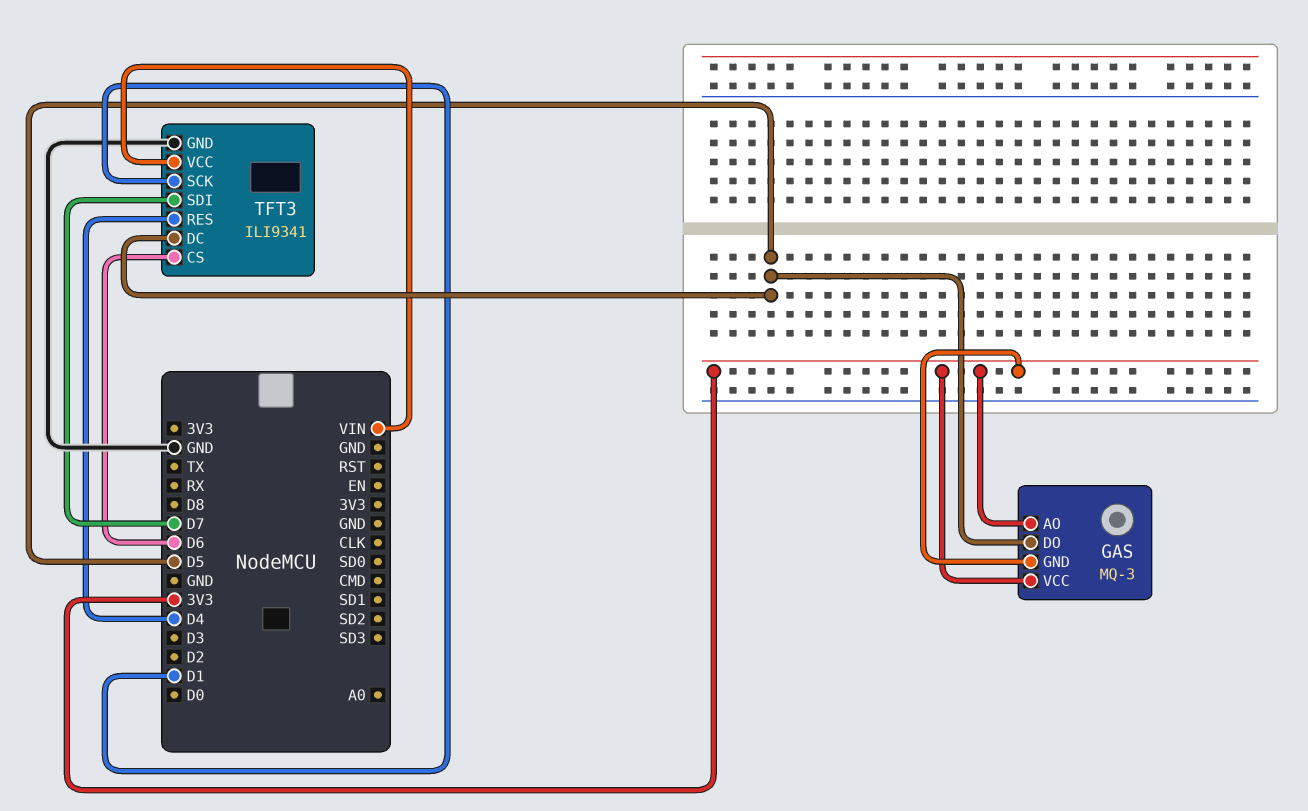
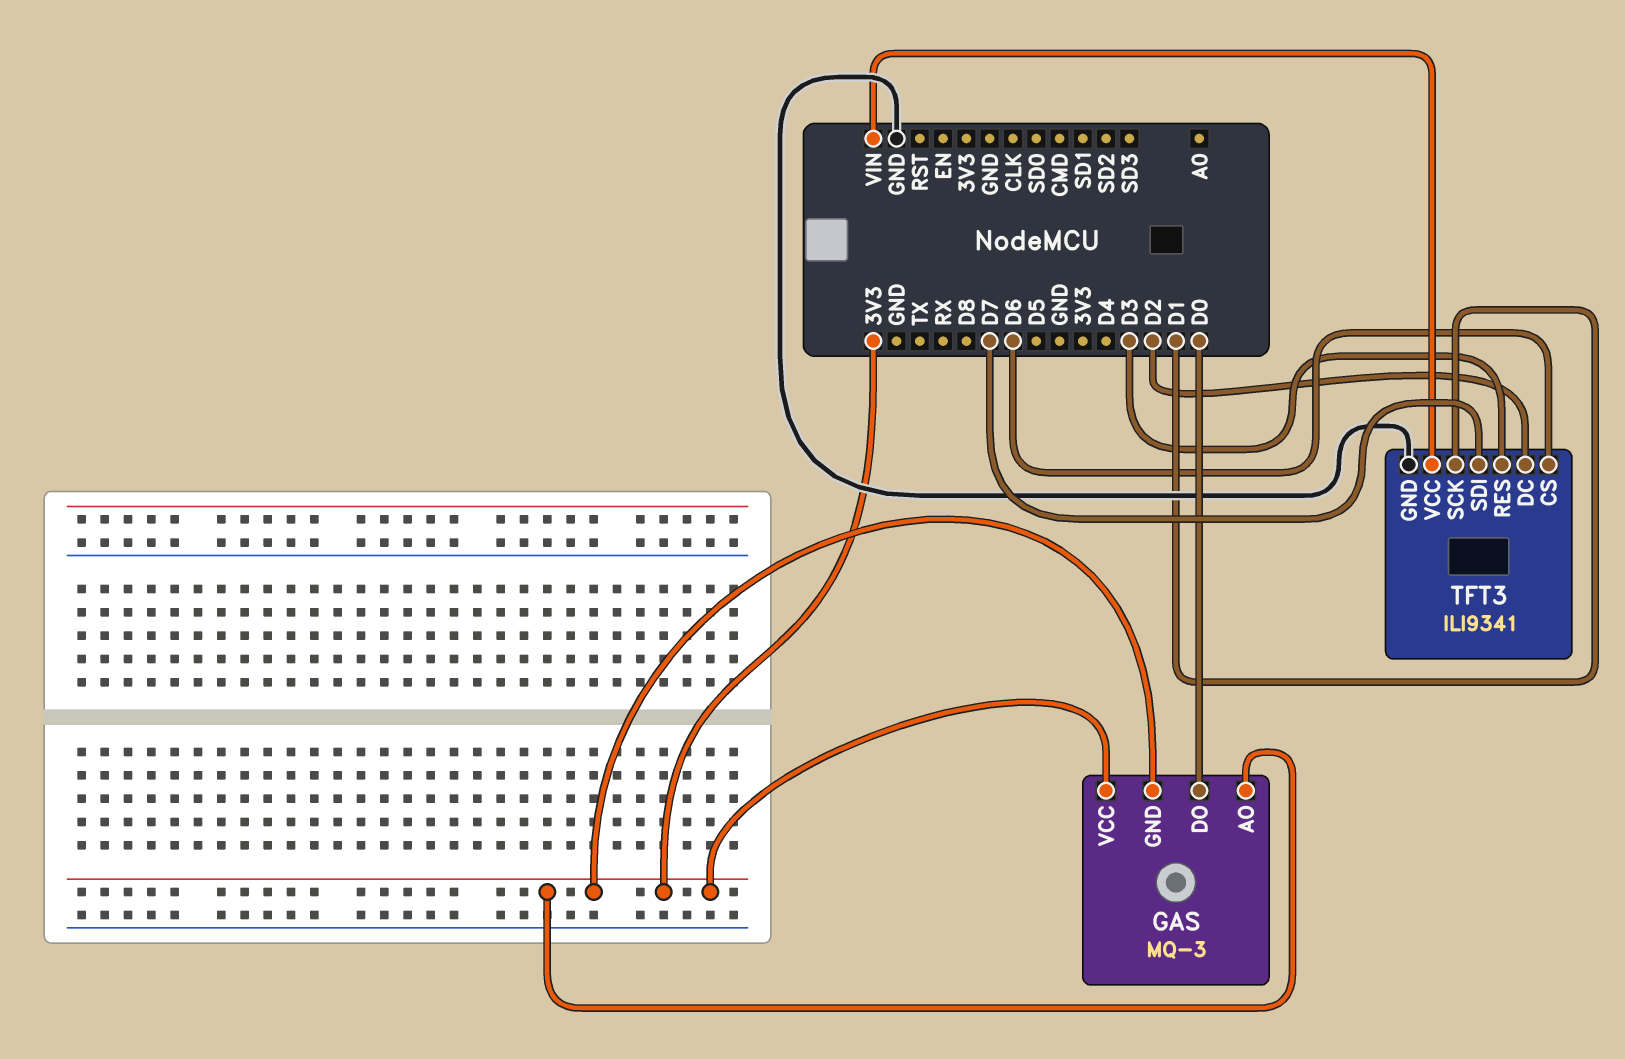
GAS pin DO: D5 -> D0
TFT3 pin DC: D5 -> D2
TFT3 pin RES: D4 -> D3

